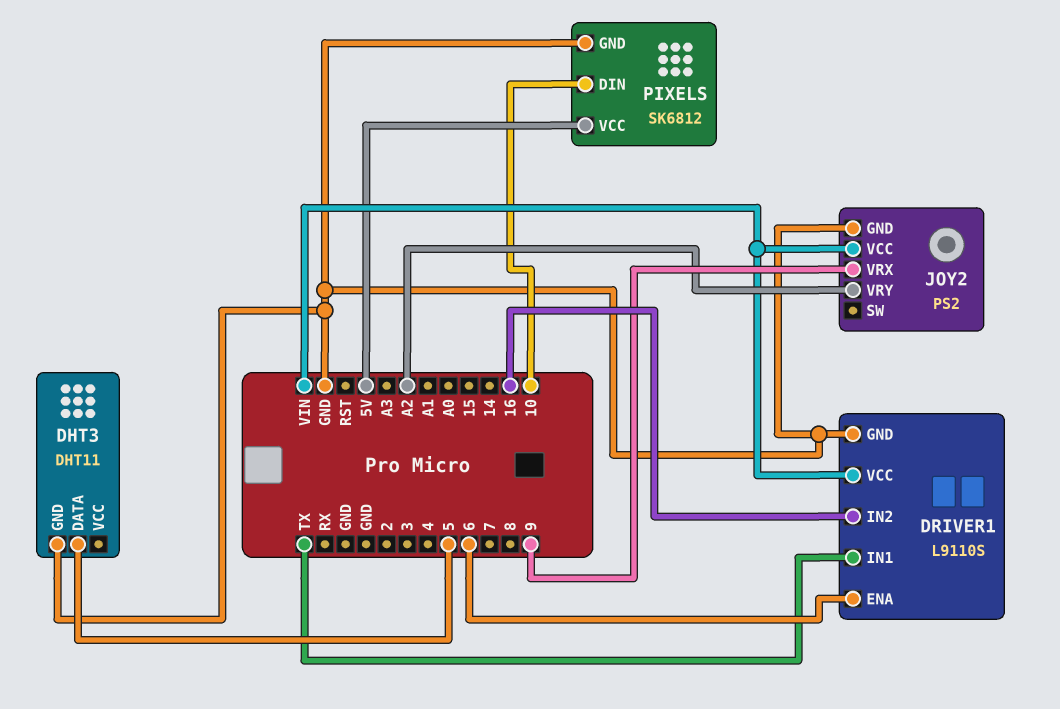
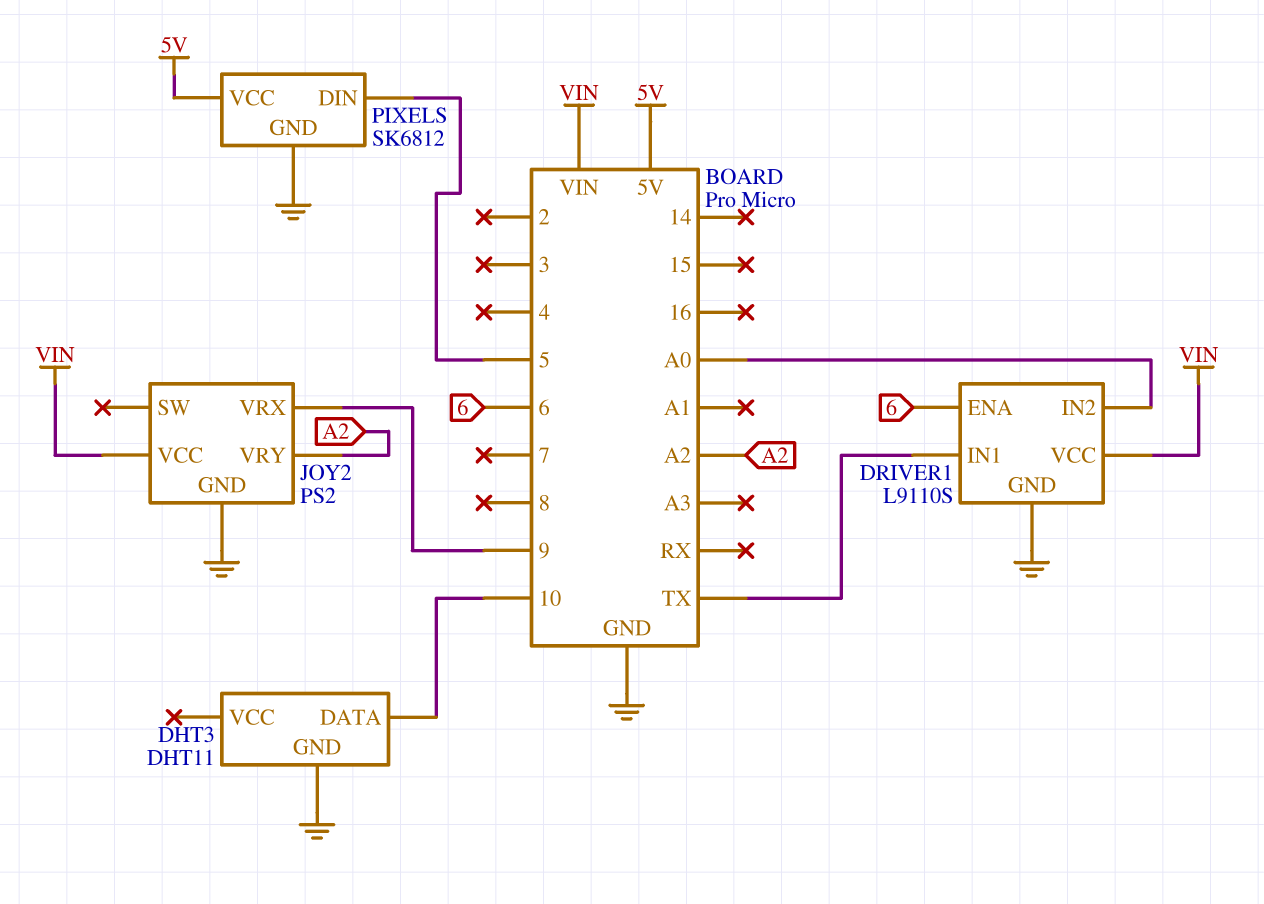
DHT3 pin DATA: 5 -> 10
DRIVER1 pin IN2: 16 -> A0
PIXELS pin DIN: 10 -> 5

